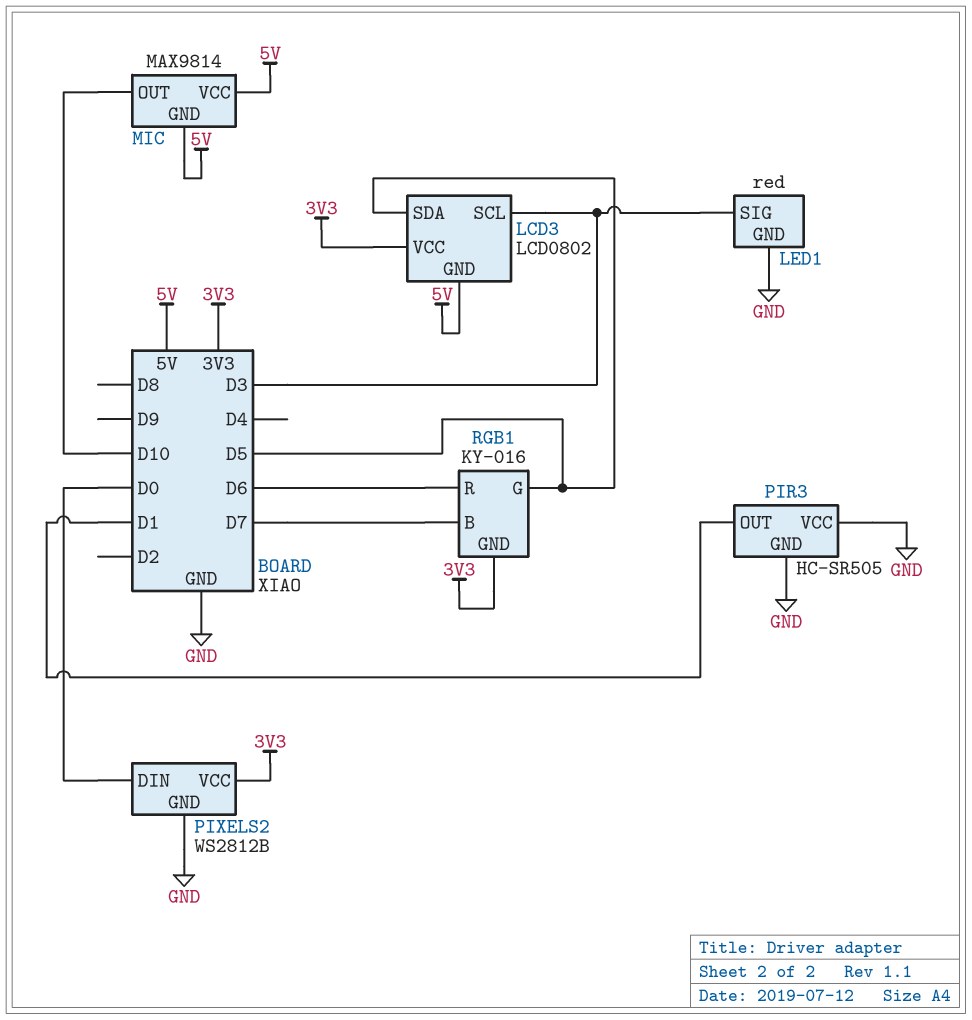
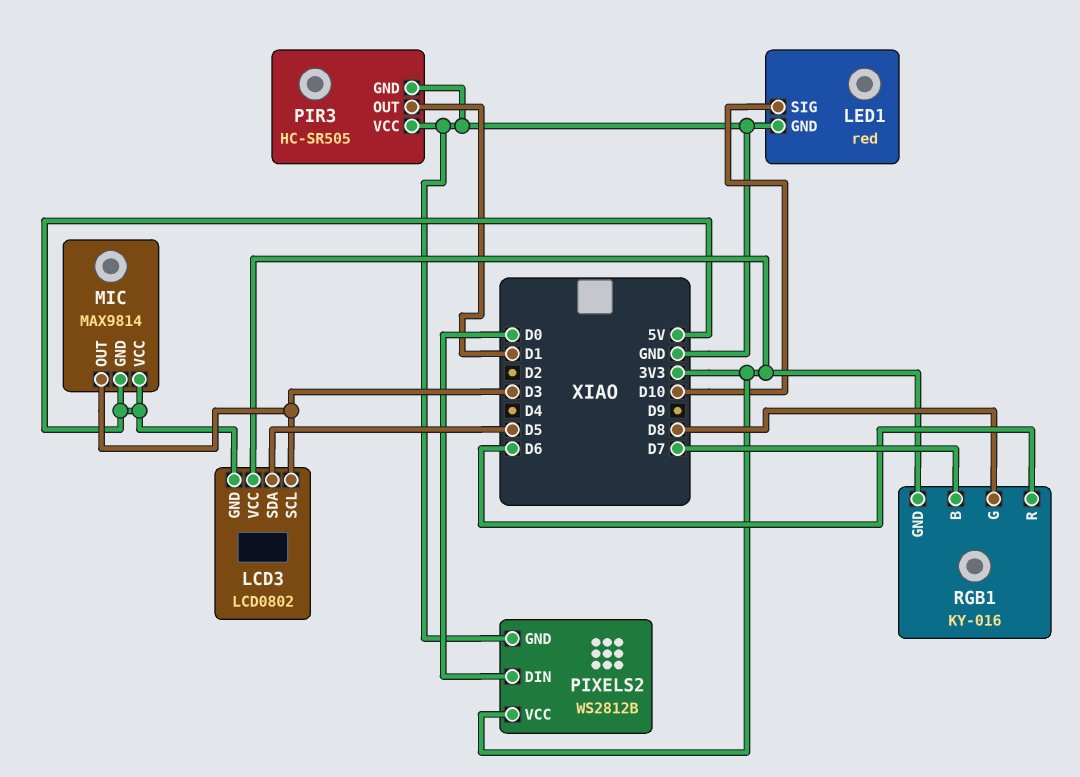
LED1 pin SIG: D3 -> D10
MIC pin OUT: D10 -> D3
RGB1 pin G: D5 -> D8

